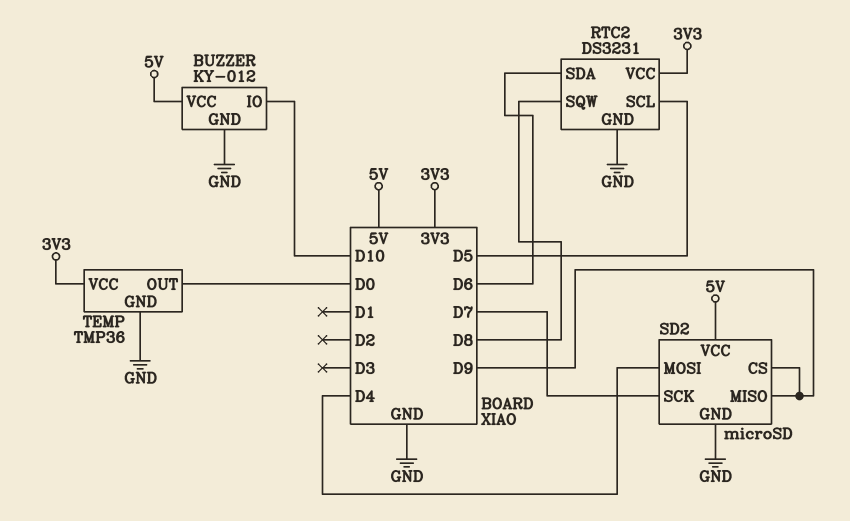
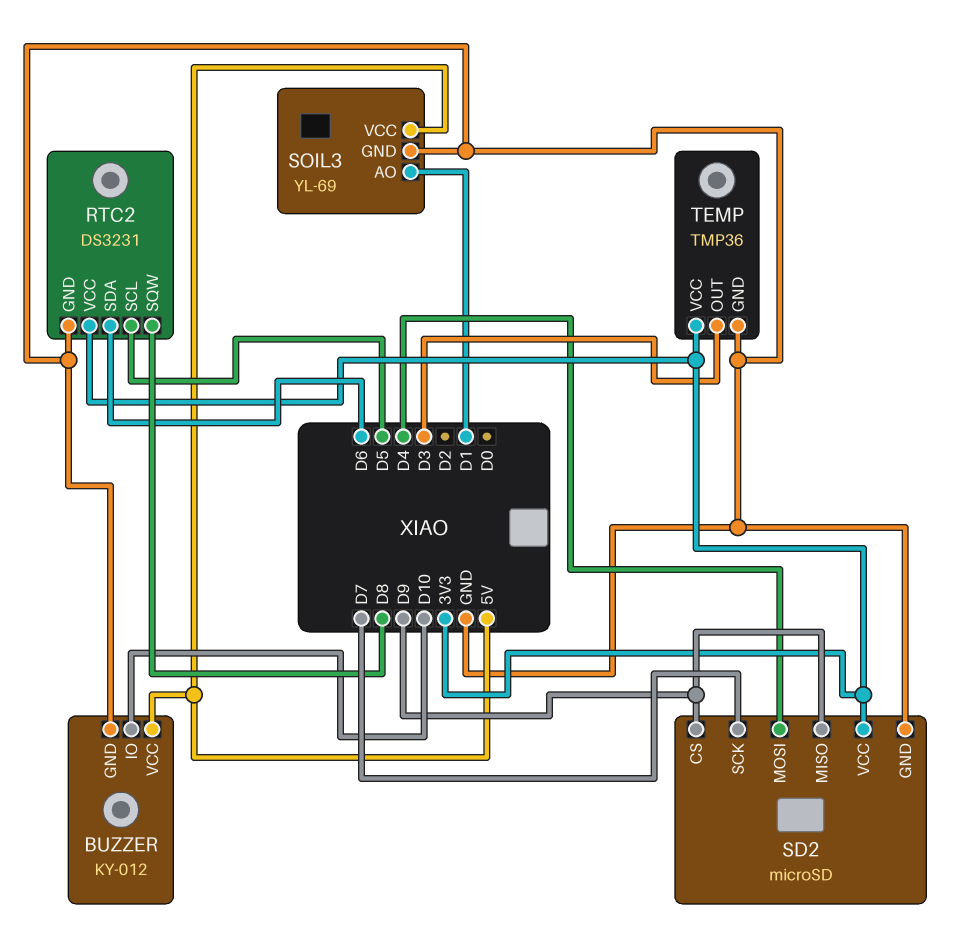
SD2 pin VCC: 5V -> 3V3
SOIL3: none -> YL-69
SOIL3 pin AO: none -> D1
SOIL3 pin GND: none -> GND
SOIL3 pin VCC: none -> 5V
TEMP pin OUT: D0 -> D3

